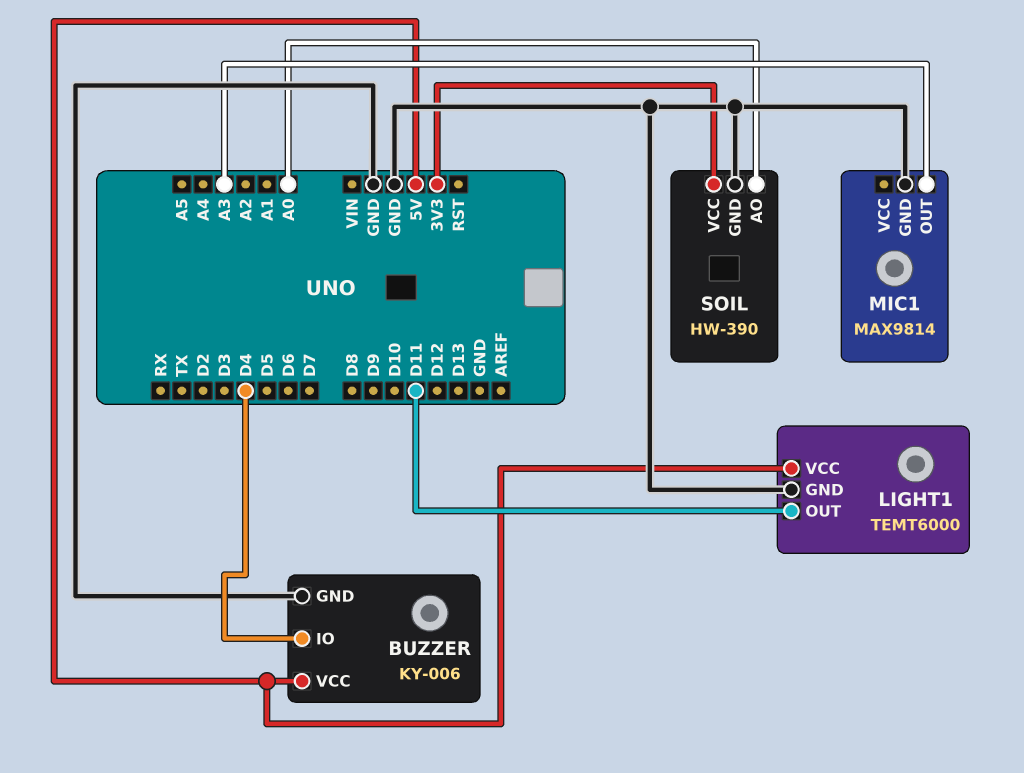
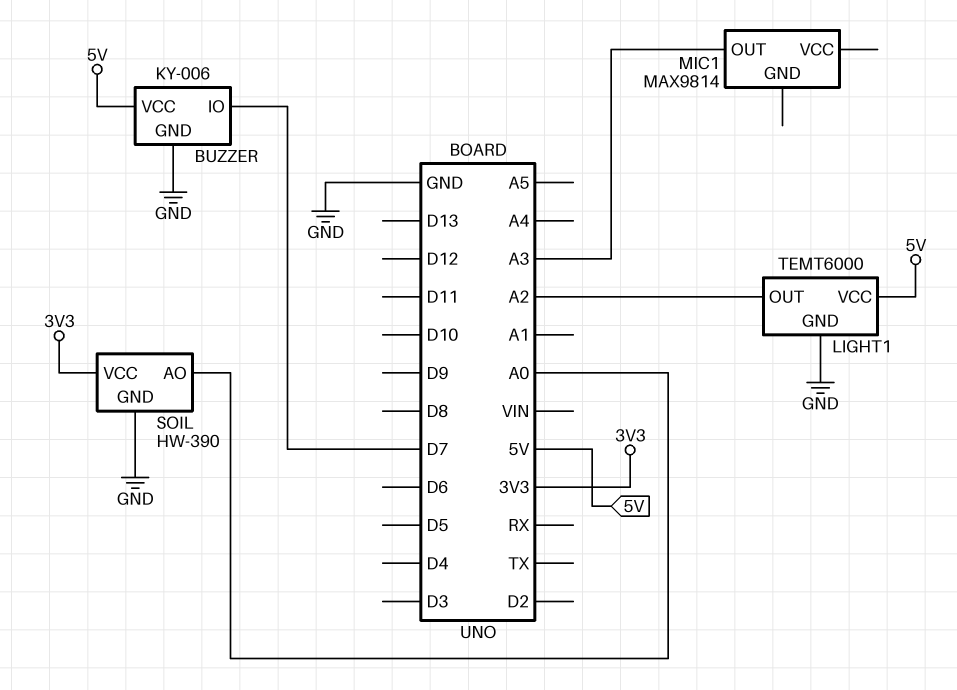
BUZZER pin IO: D4 -> D7
LIGHT1 pin OUT: D11 -> A2
MIC1 pin GND: GND -> none

